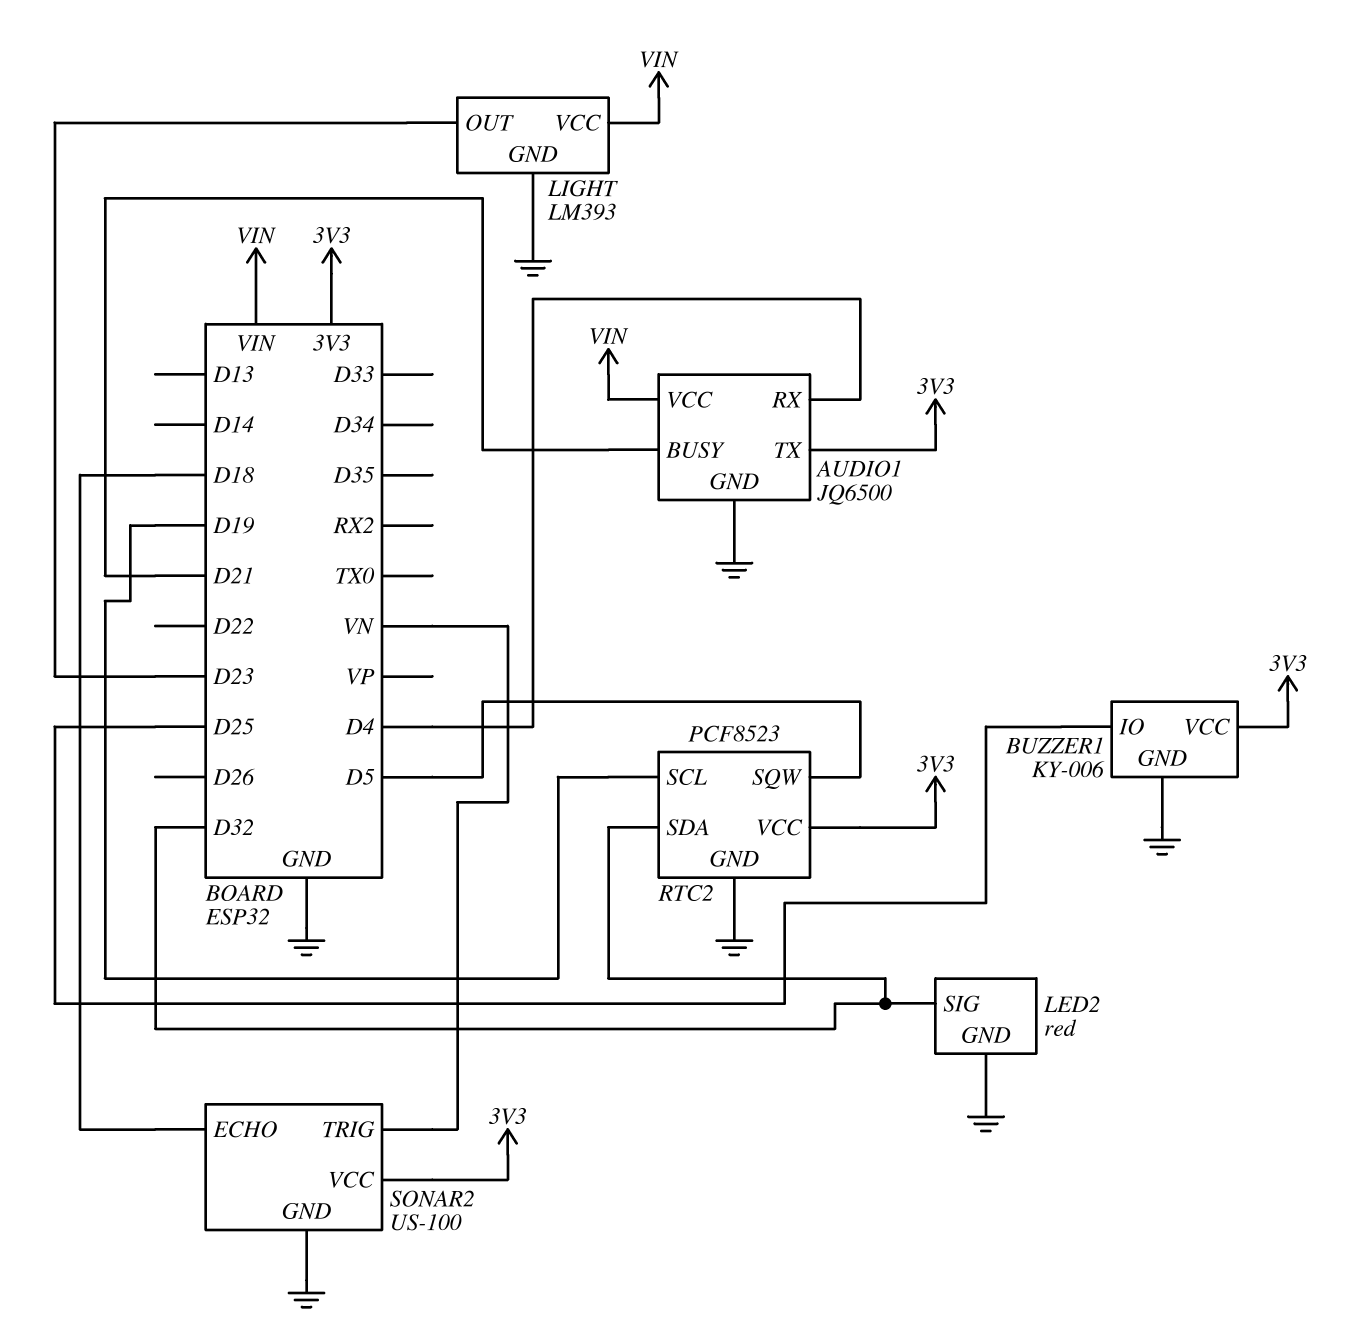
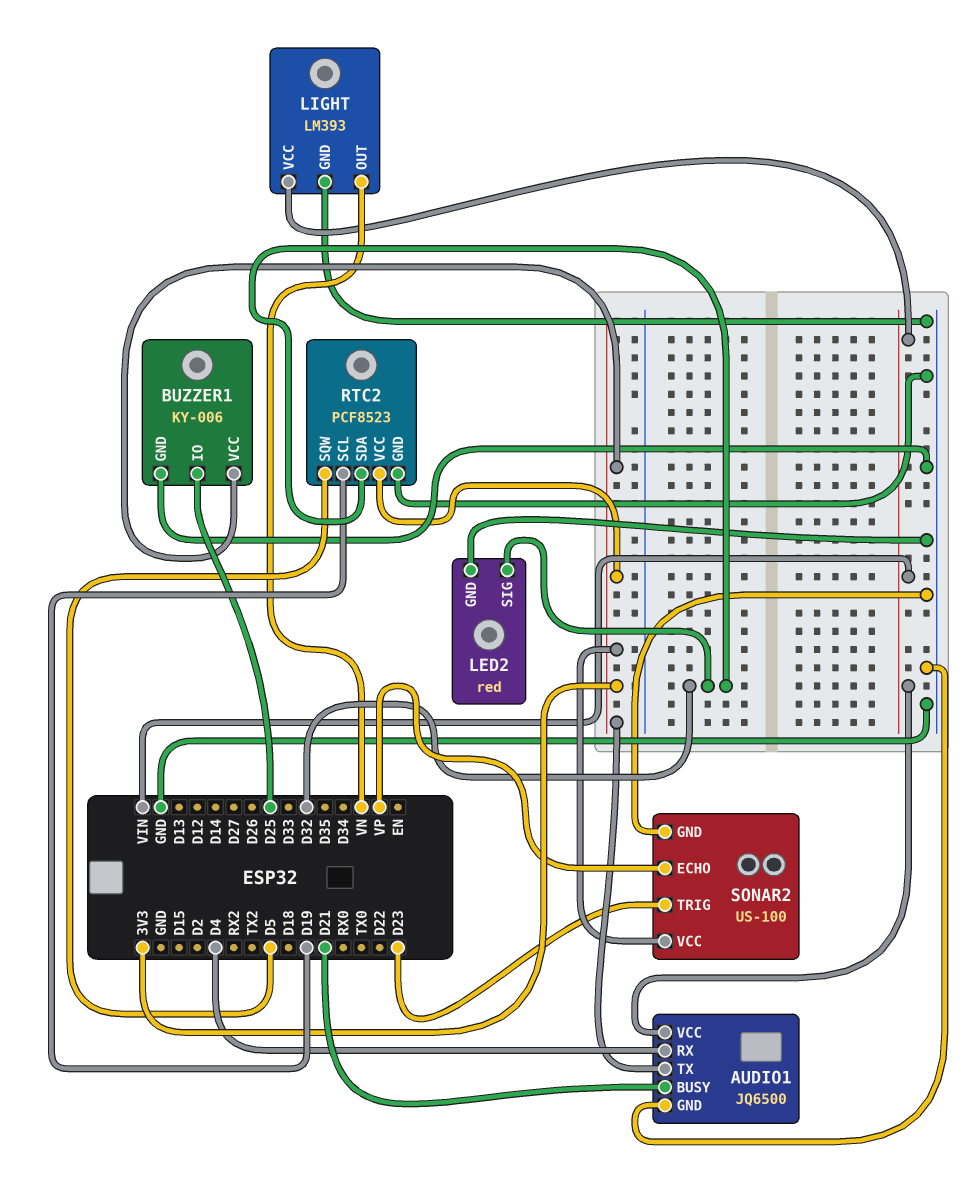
LIGHT pin OUT: D23 -> VN
SONAR2 pin ECHO: D18 -> VP
SONAR2 pin TRIG: VN -> D23

